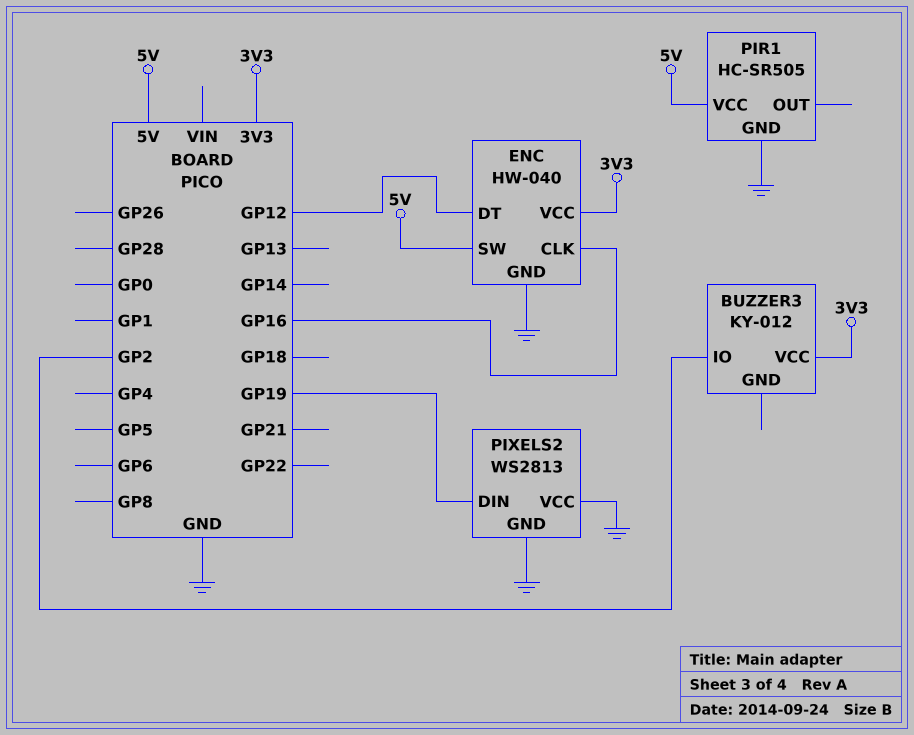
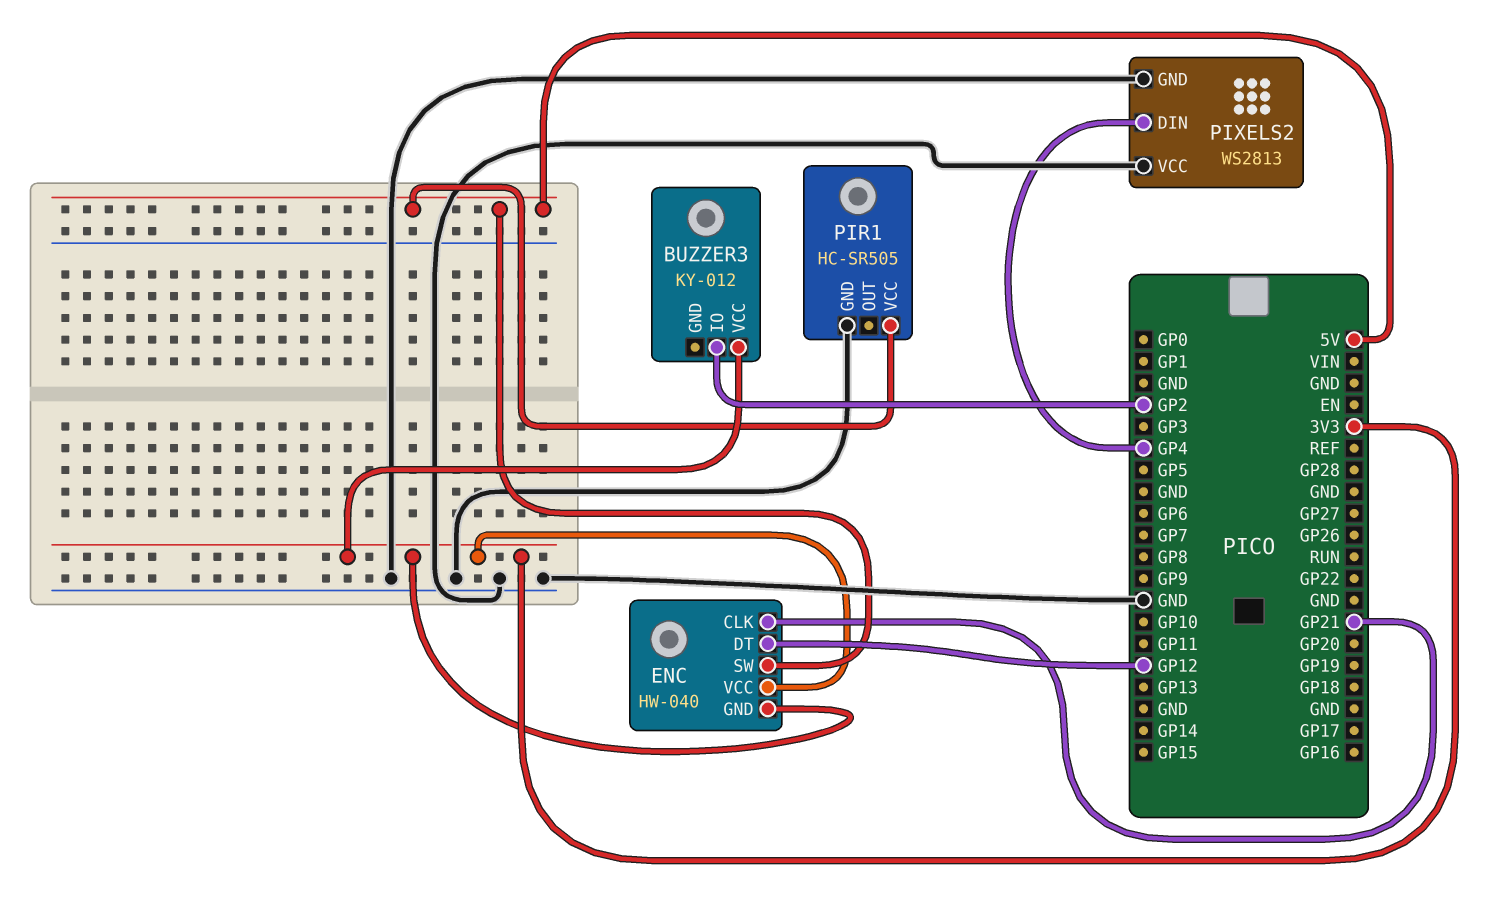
ENC pin CLK: GP16 -> GP21
ENC pin GND: GND -> 3V3
PIXELS2 pin DIN: GP19 -> GP4

